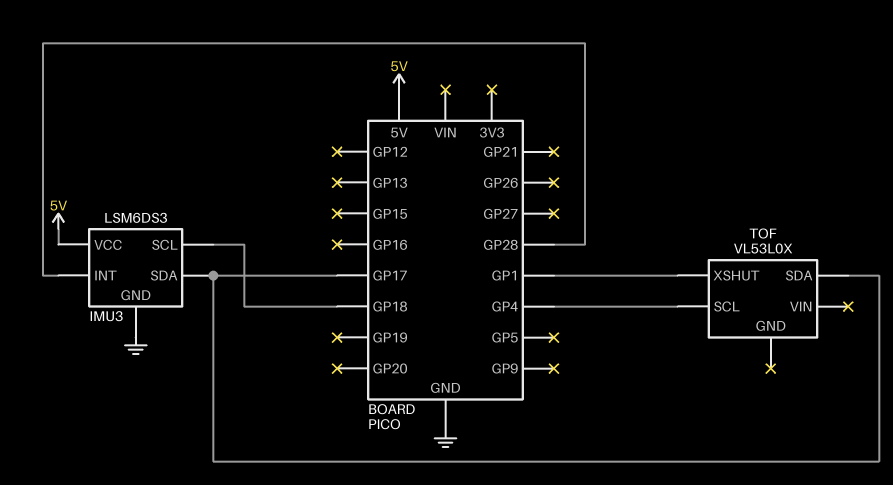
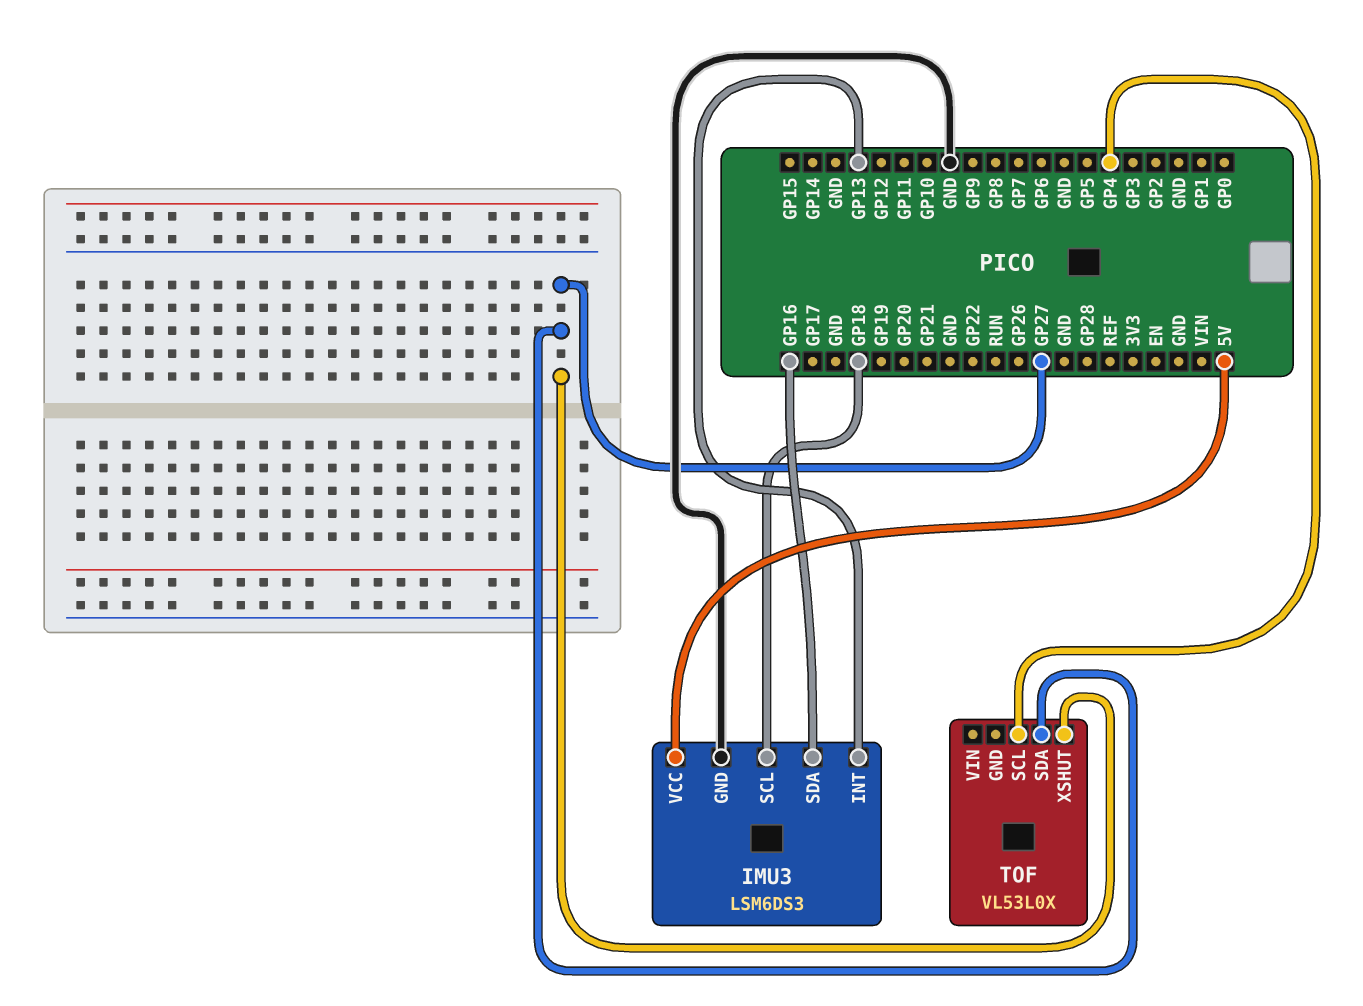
IMU3 pin INT: GP28 -> GP13
IMU3 pin SDA: GP17 -> GP16
TOF pin SDA: GP17 -> GP27
TOF pin XSHUT: GP1 -> GP27

